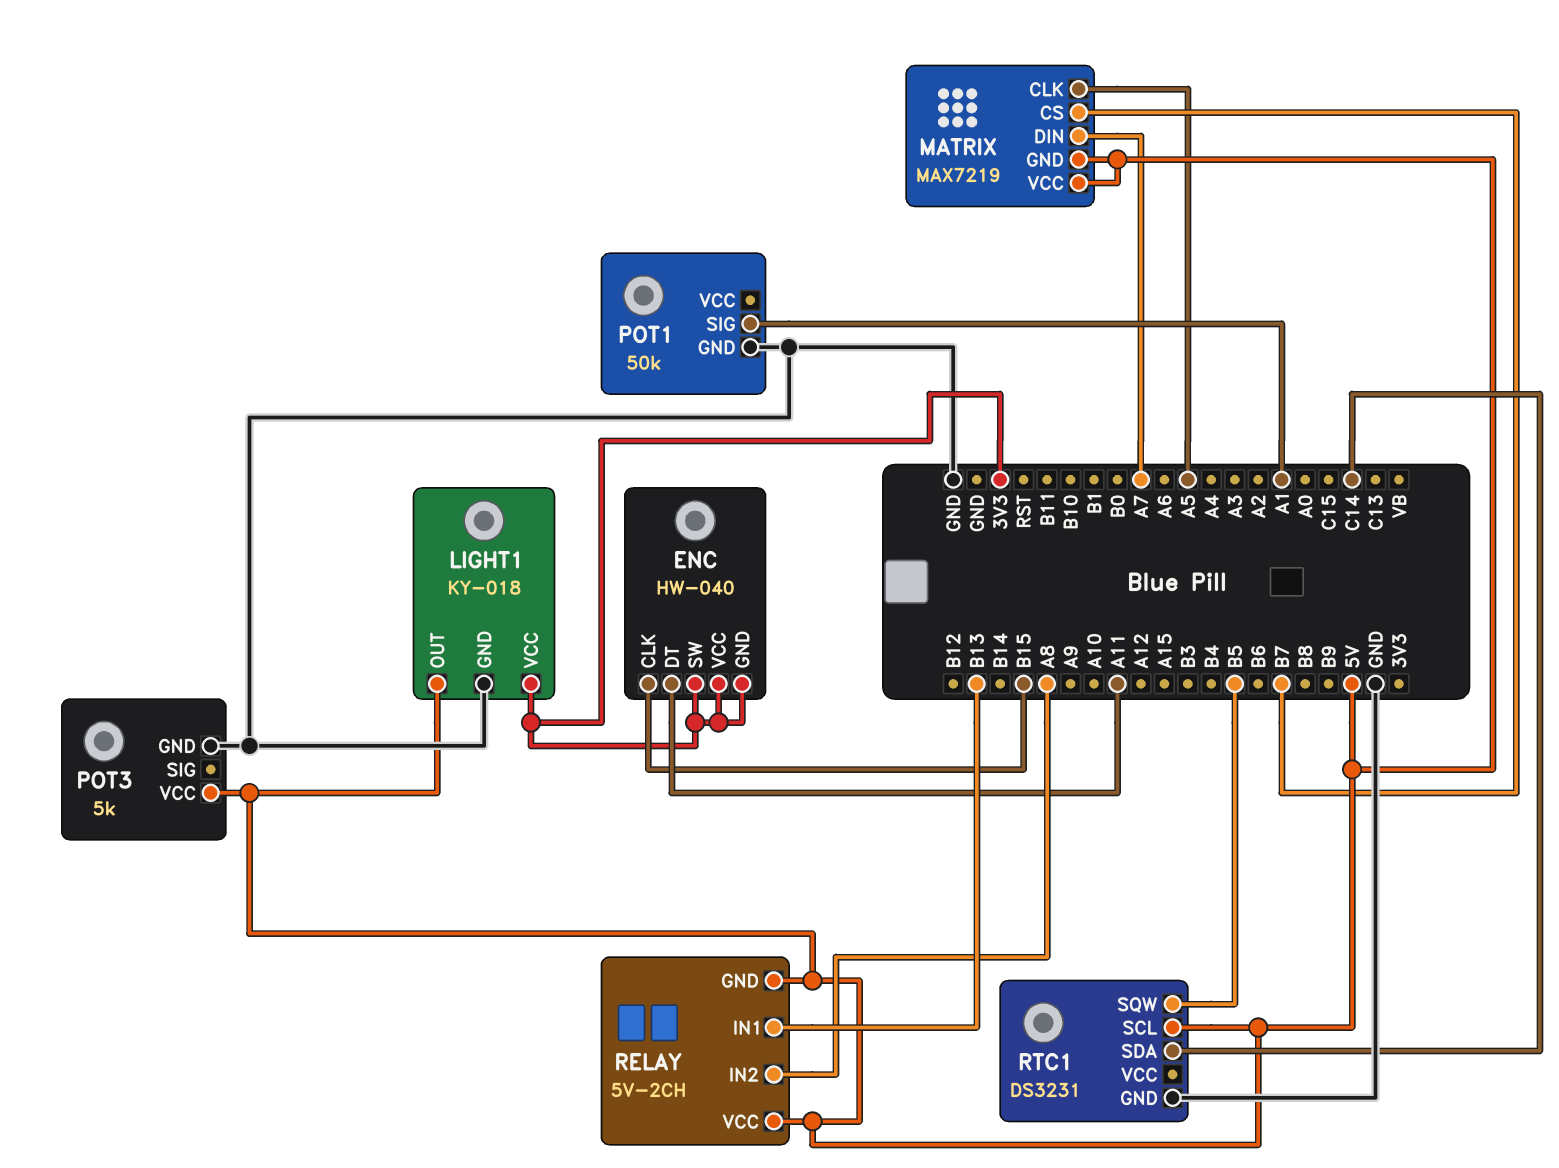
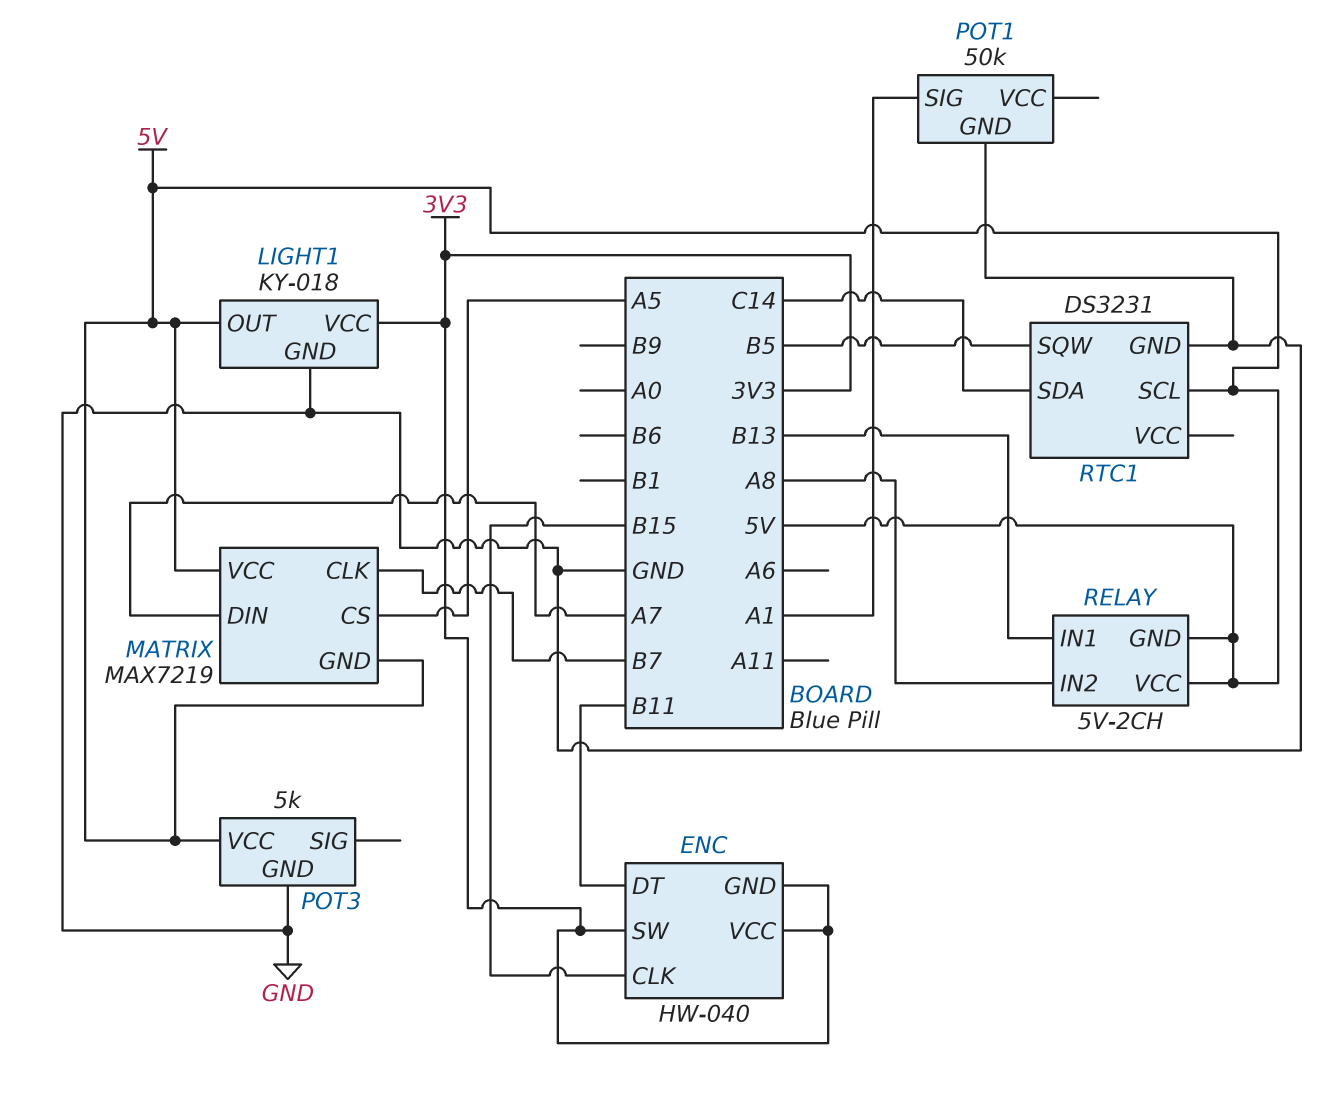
ENC pin DT: A11 -> B11
MATRIX pin CLK: A5 -> B7
MATRIX pin CS: B7 -> A5

